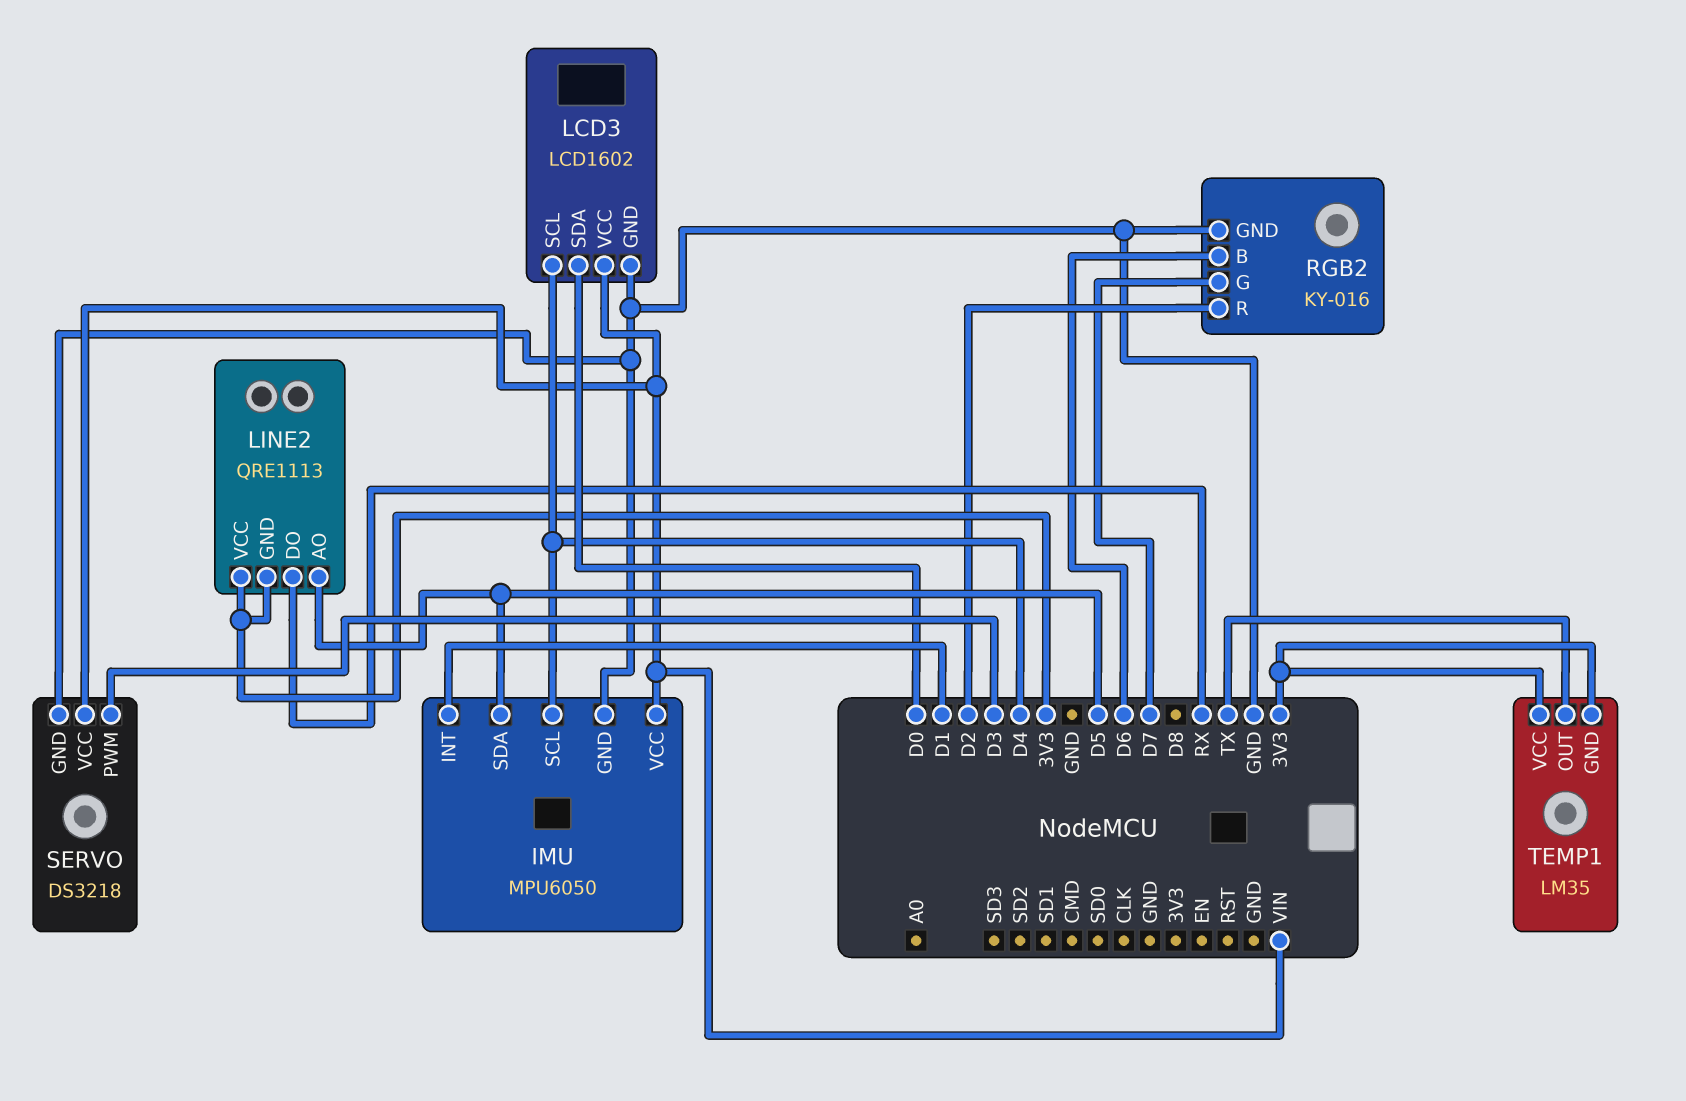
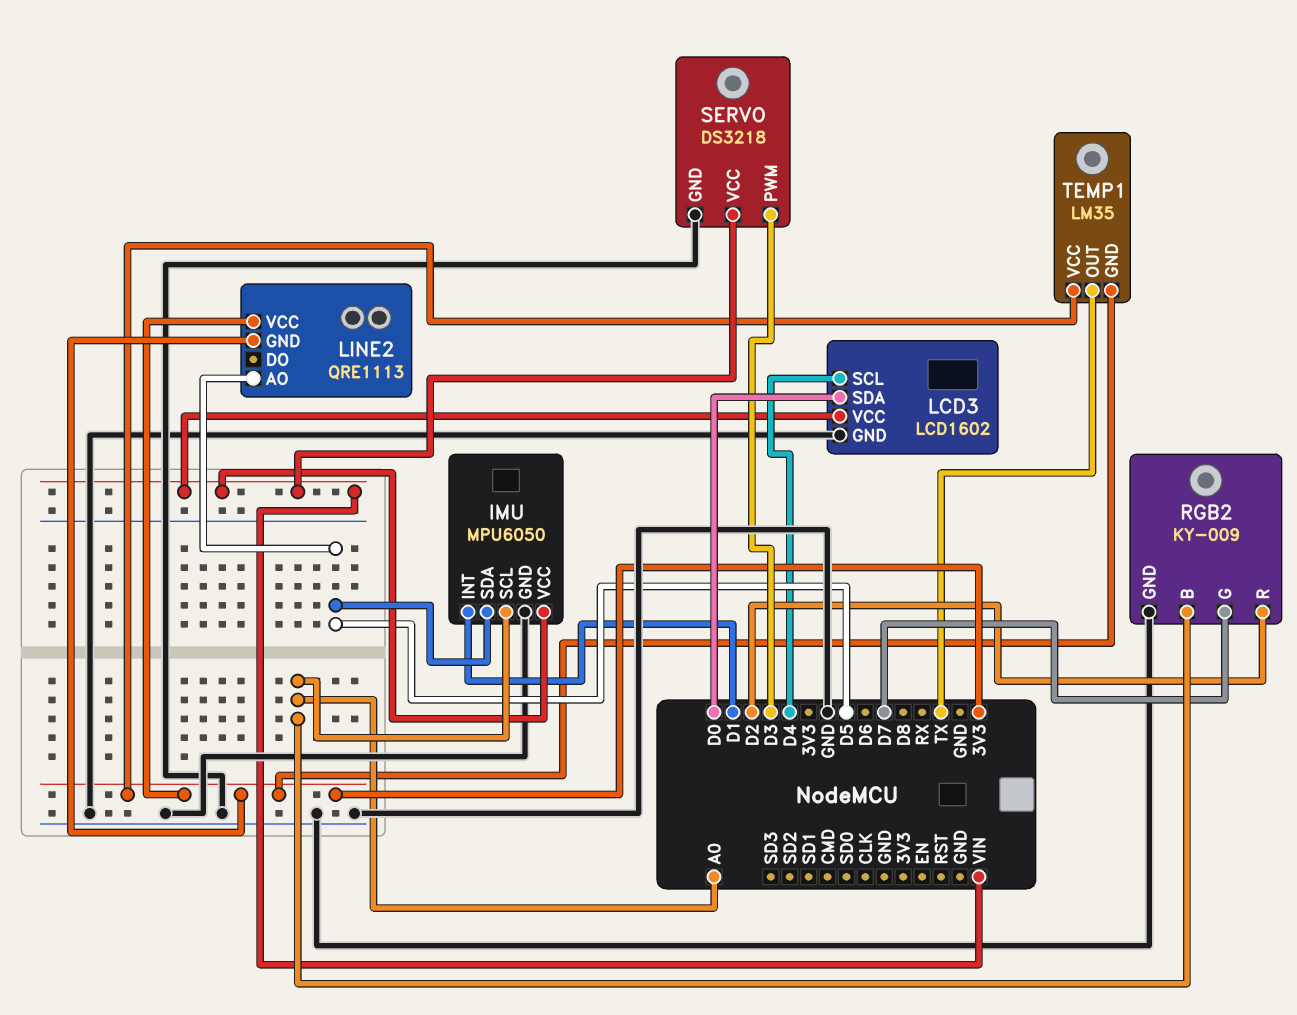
IMU pin SCL: D4 -> A0
LINE2 pin DO: RX -> none
RGB2: KY-016 -> KY-009
RGB2 pin B: D6 -> A0

